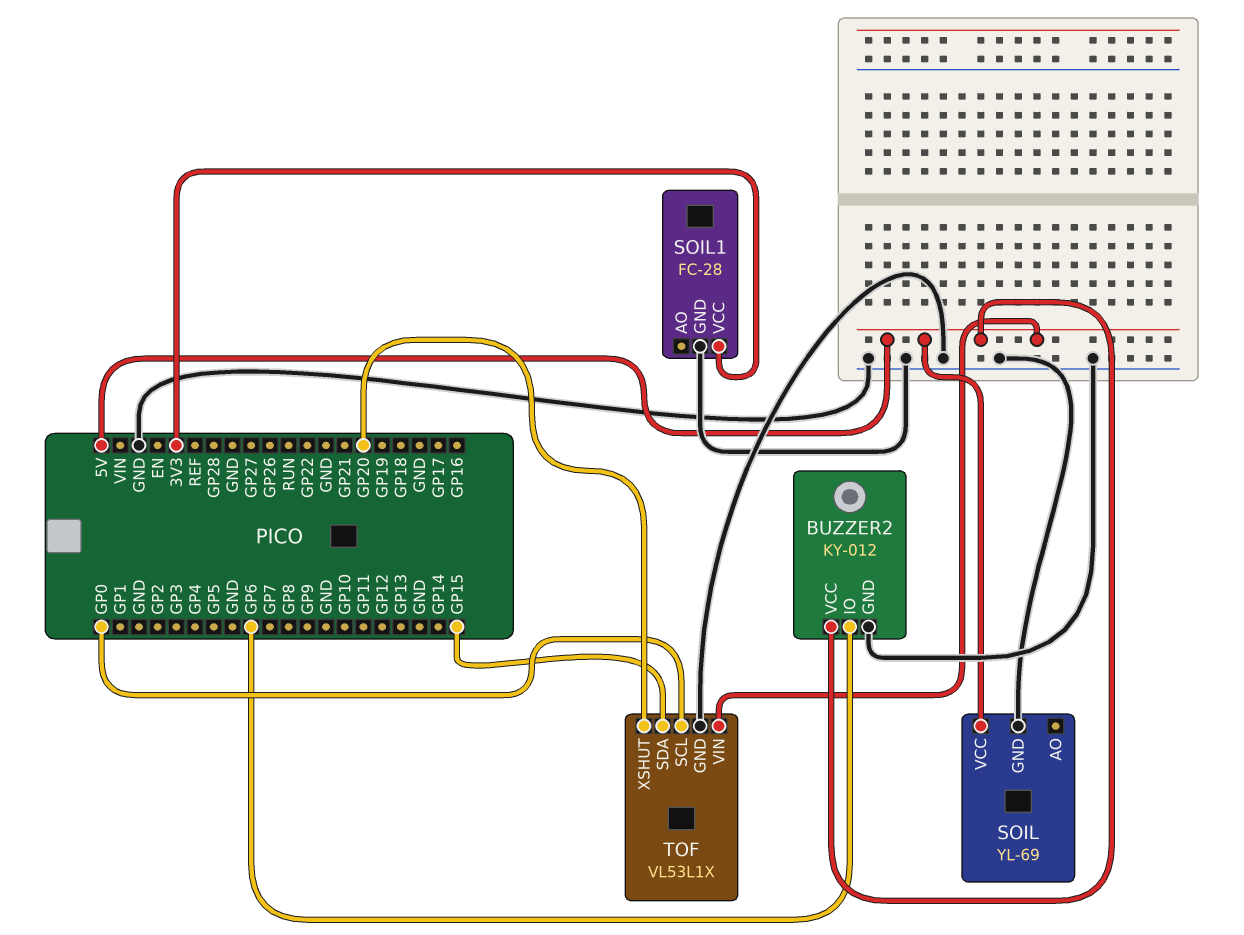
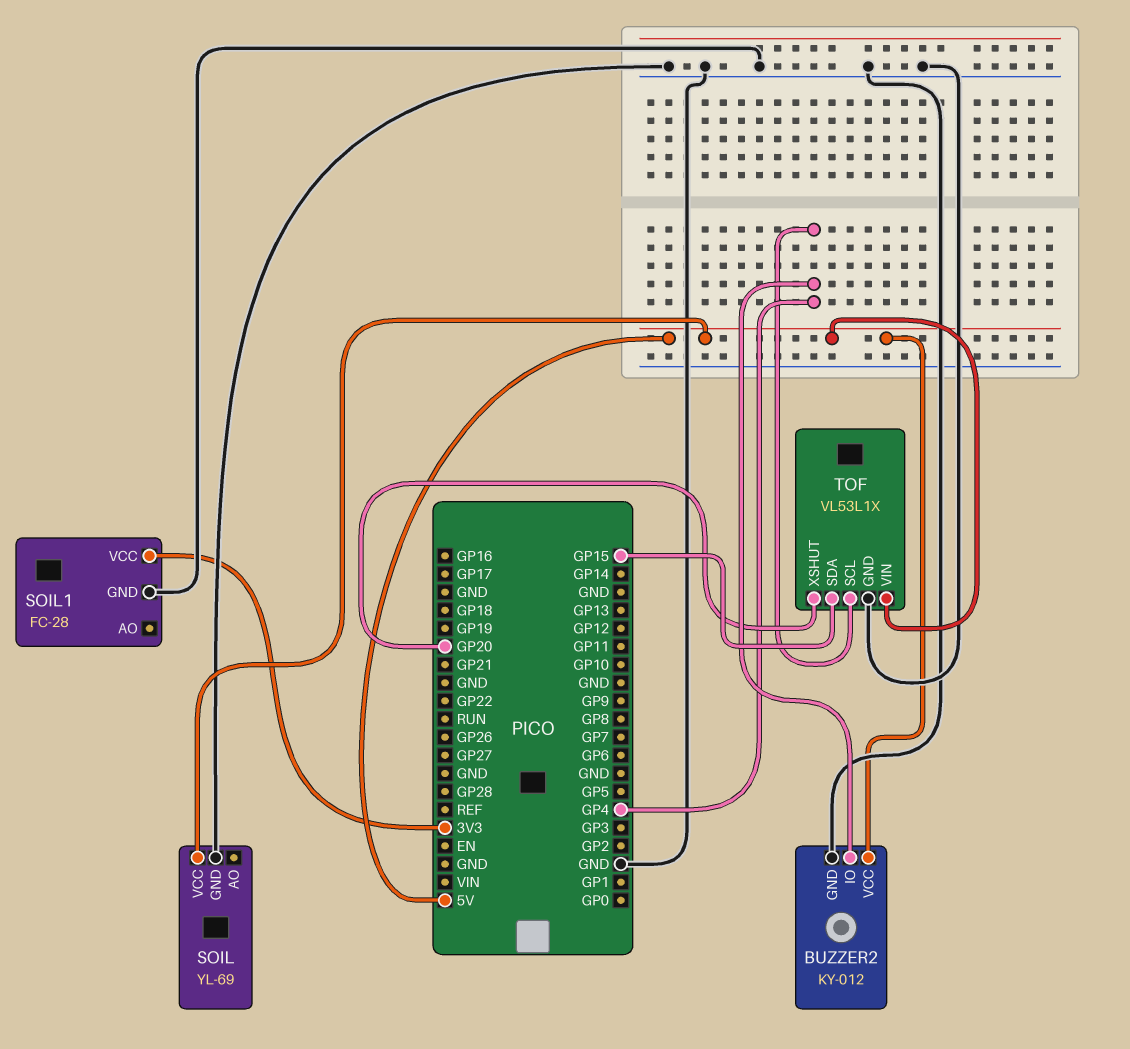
BUZZER2 pin IO: GP6 -> GP4
TOF pin SCL: GP0 -> GP4

